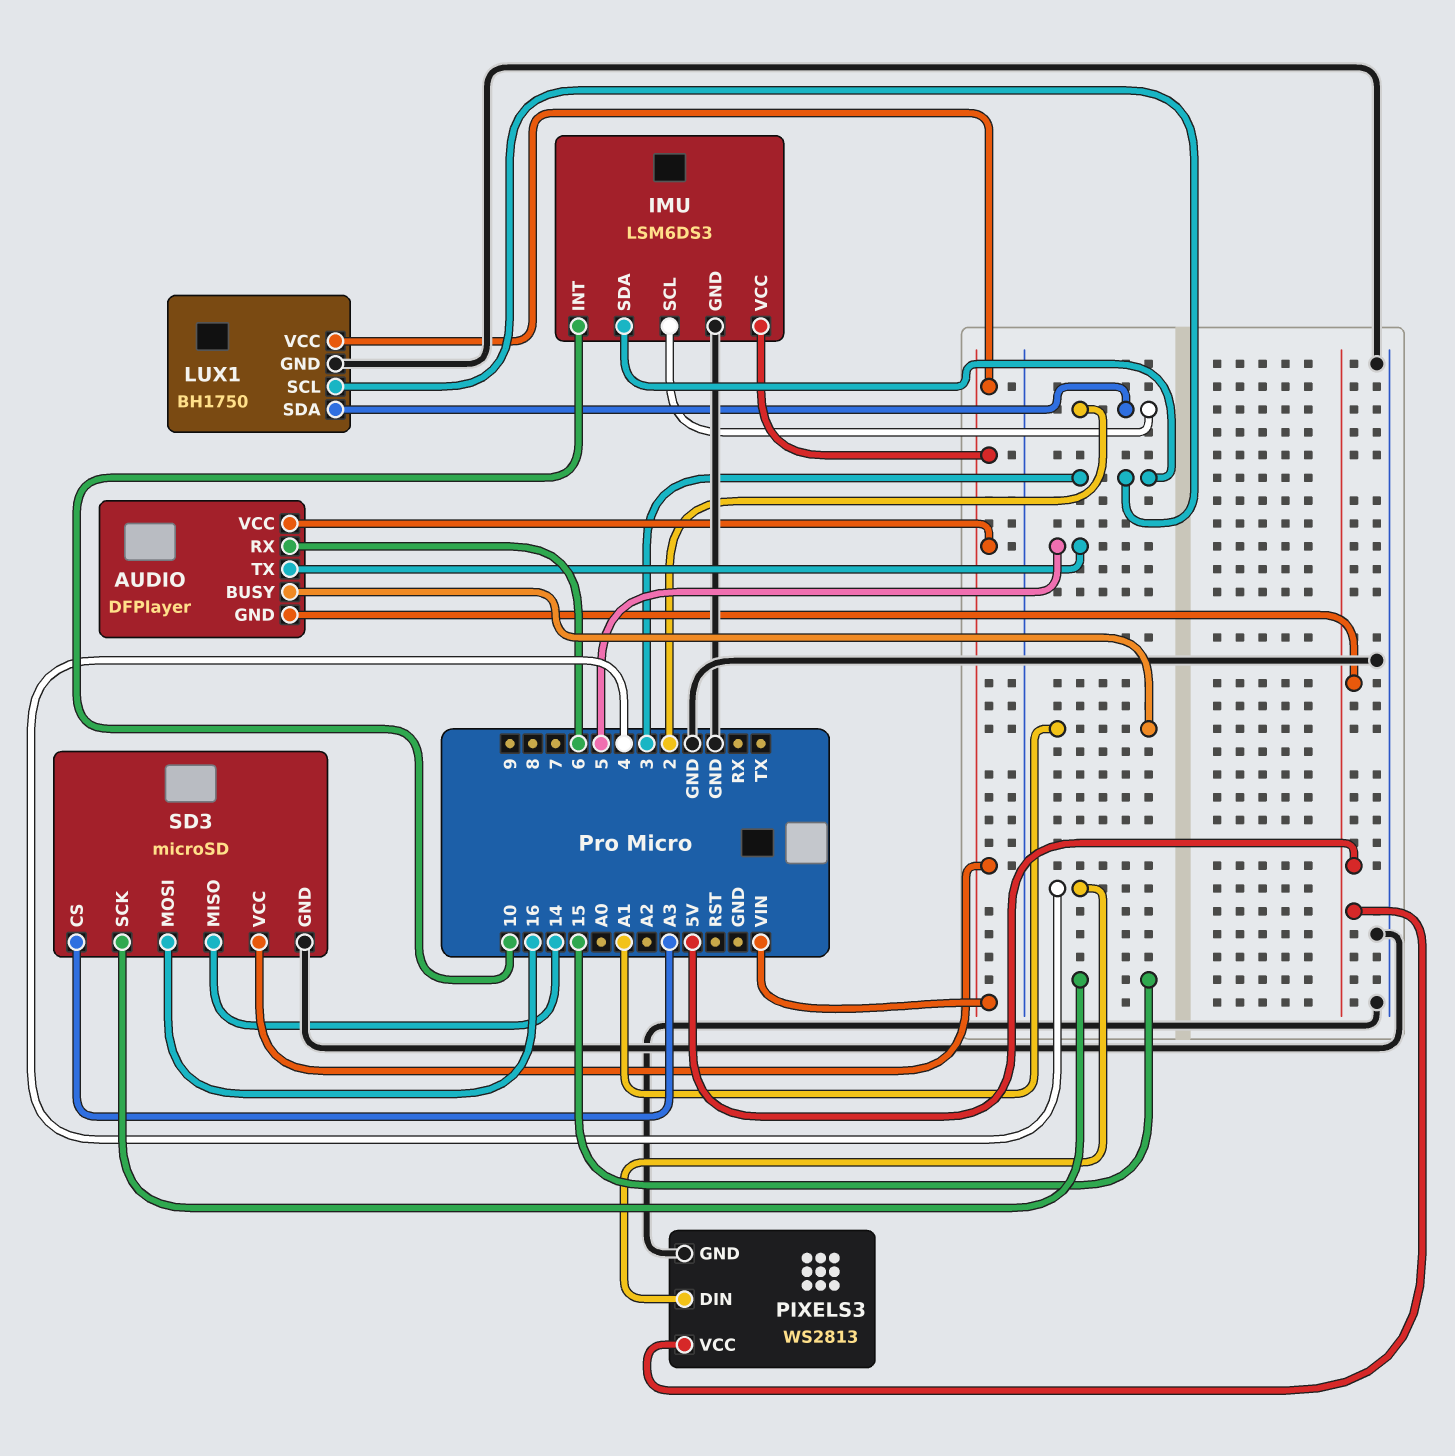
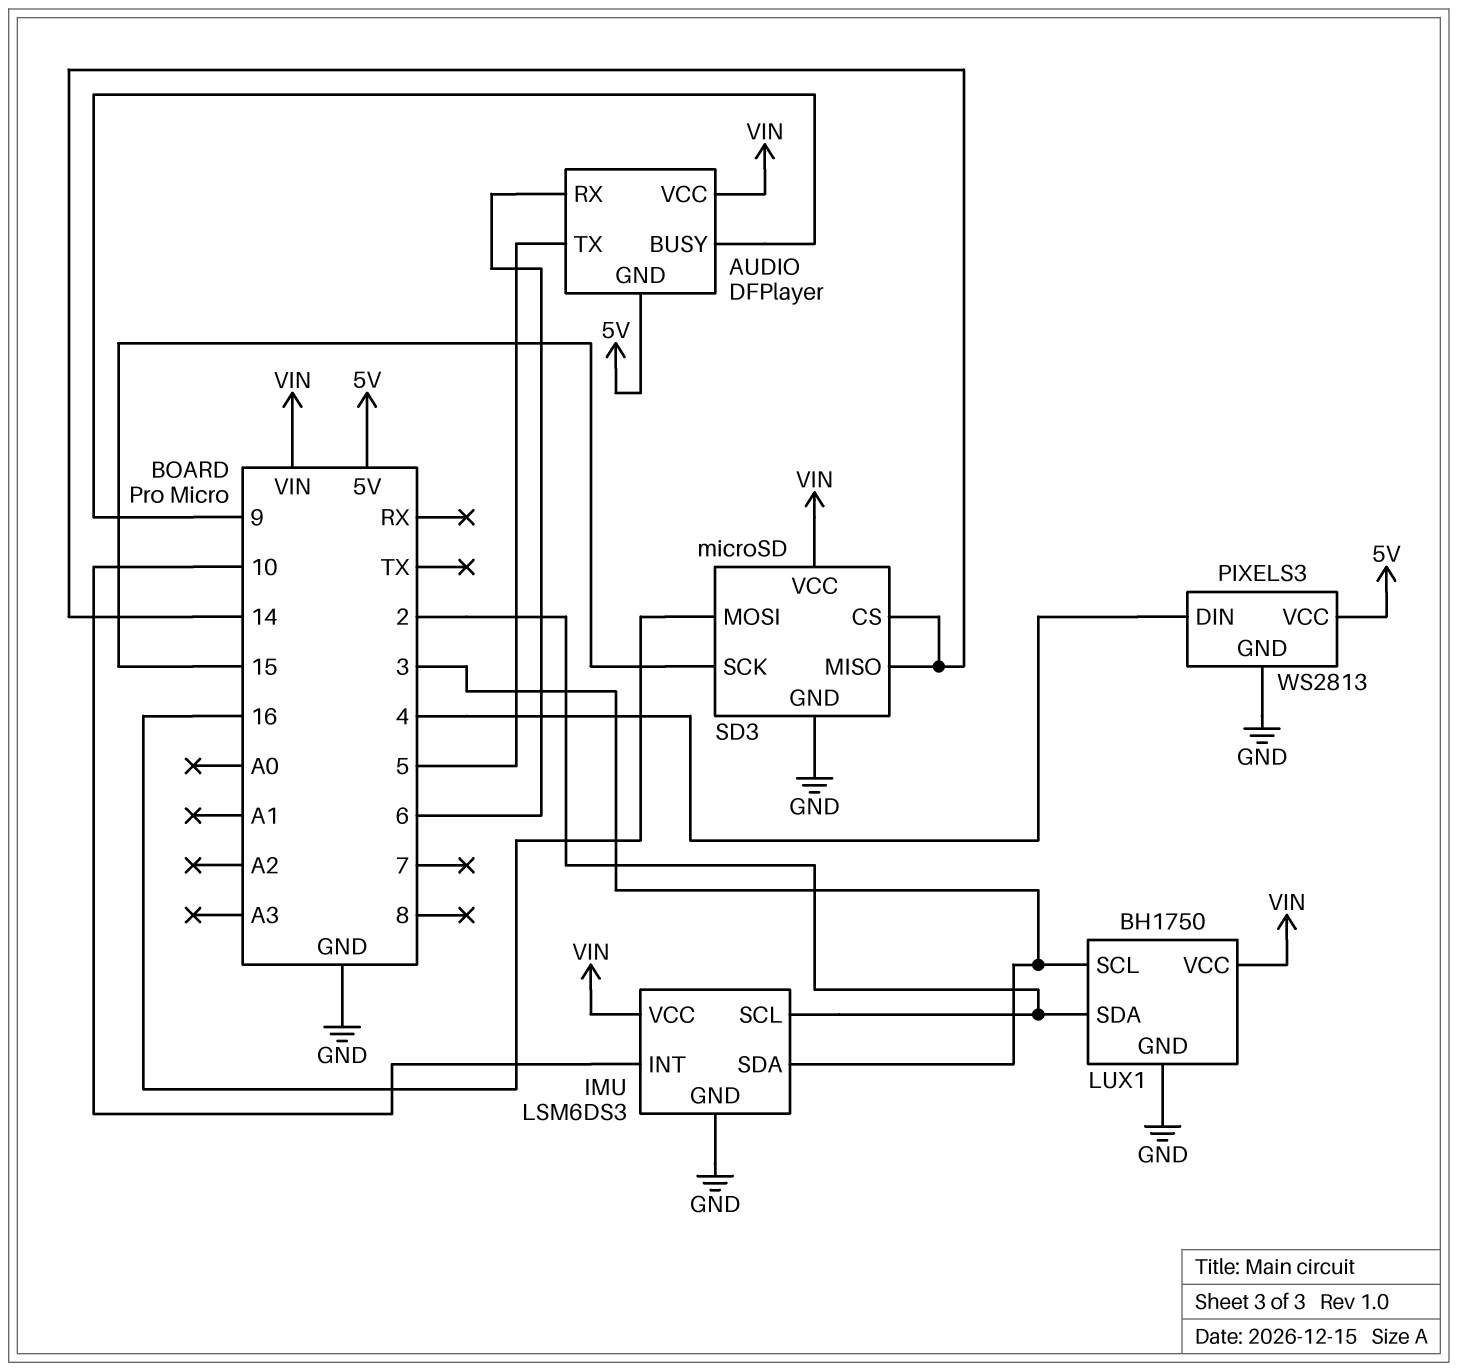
AUDIO pin BUSY: A1 -> 9
SD3 pin CS: A3 -> 14

